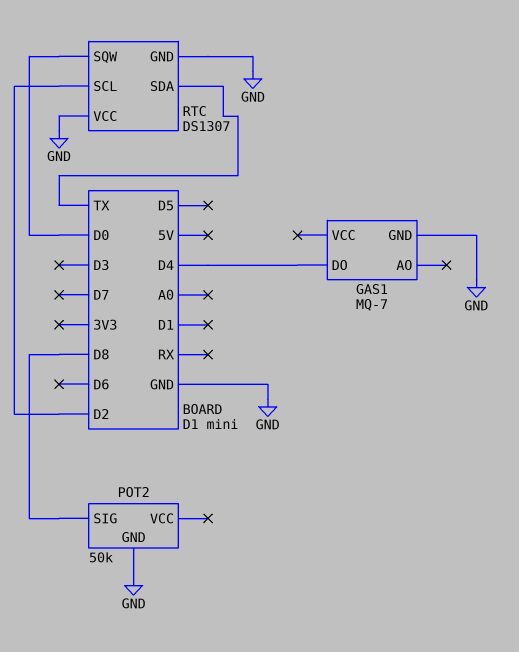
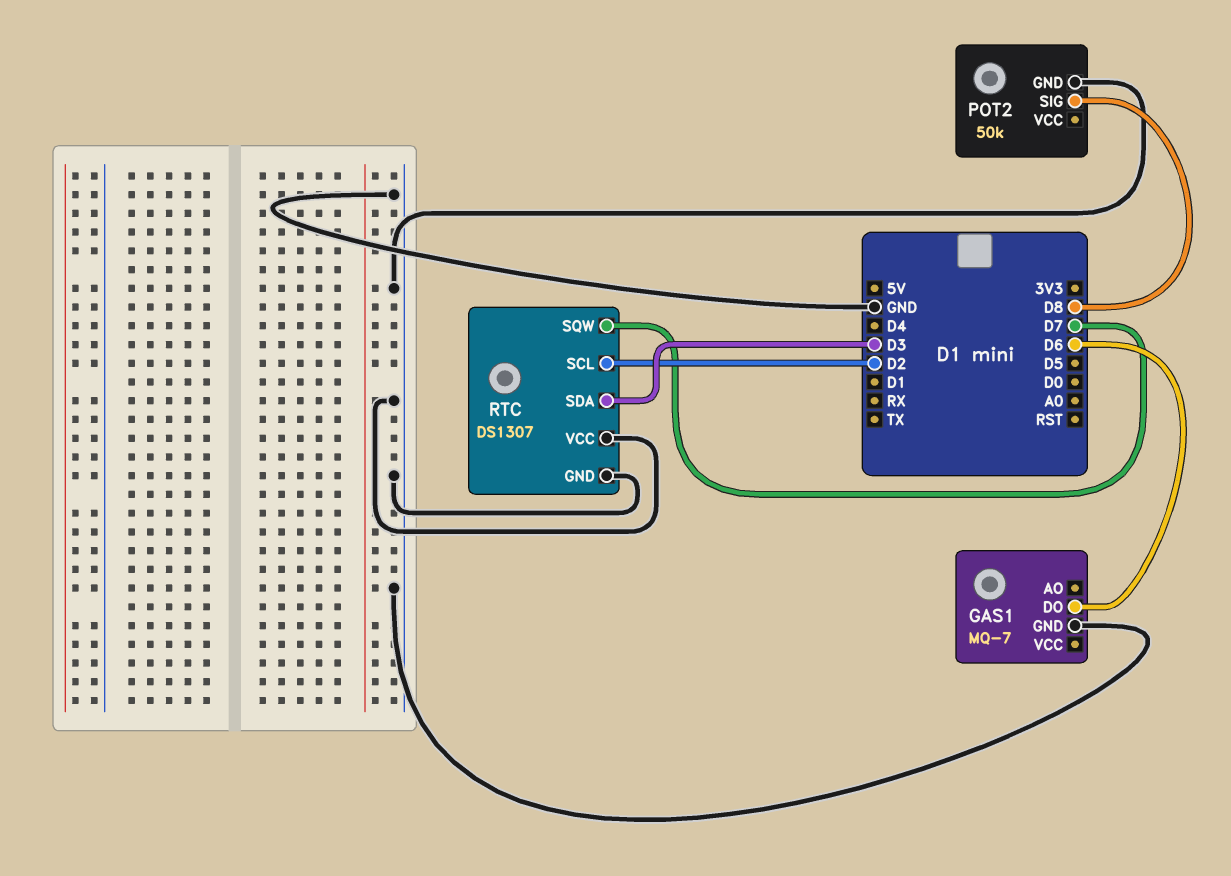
GAS1 pin DO: D4 -> D6
RTC pin SDA: TX -> D3
RTC pin SQW: D0 -> D7

